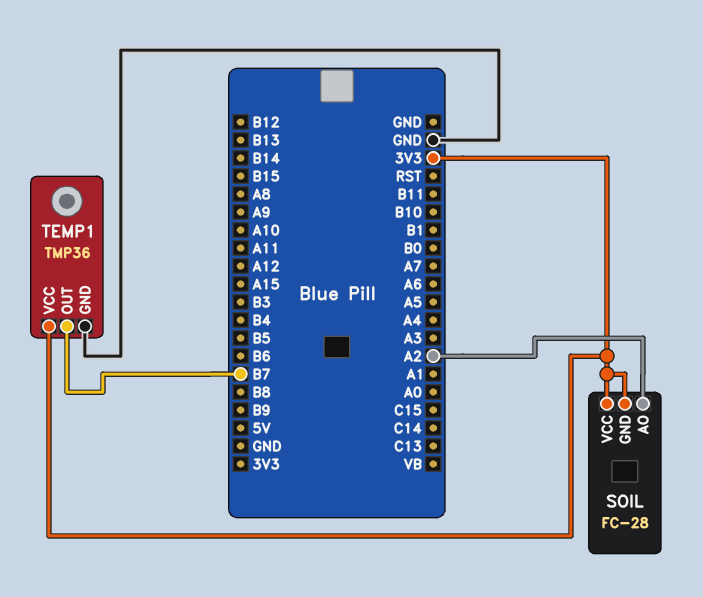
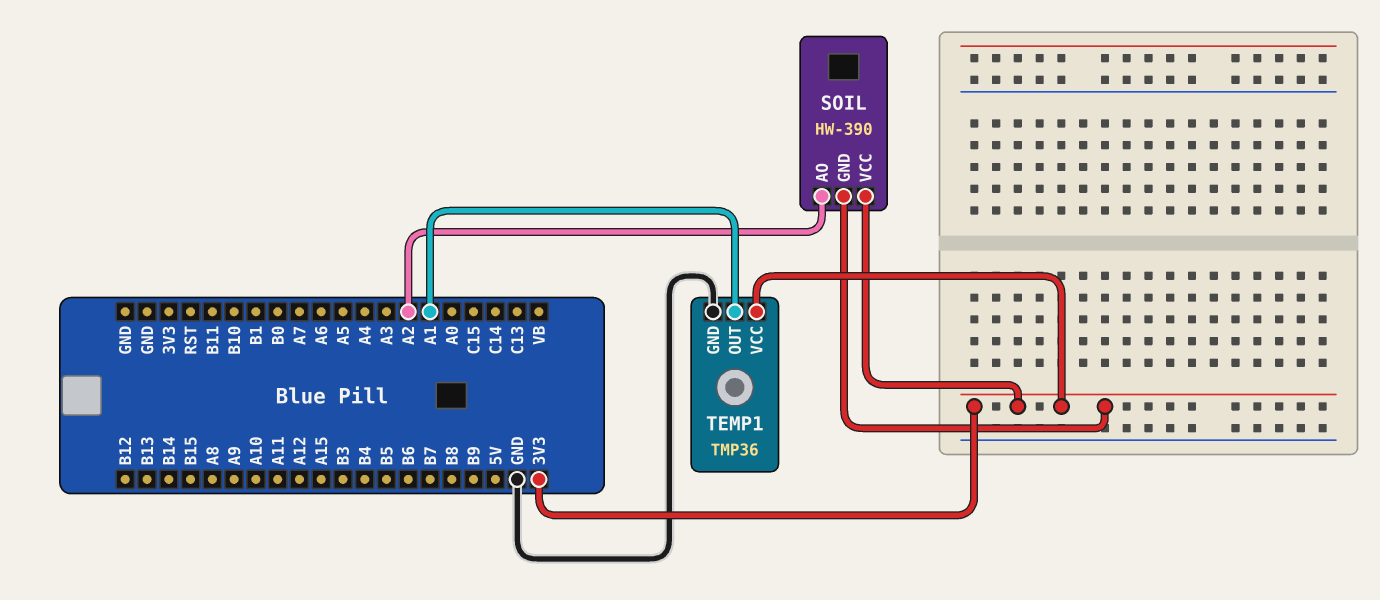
SOIL: FC-28 -> HW-390
TEMP1 pin OUT: B7 -> A1

